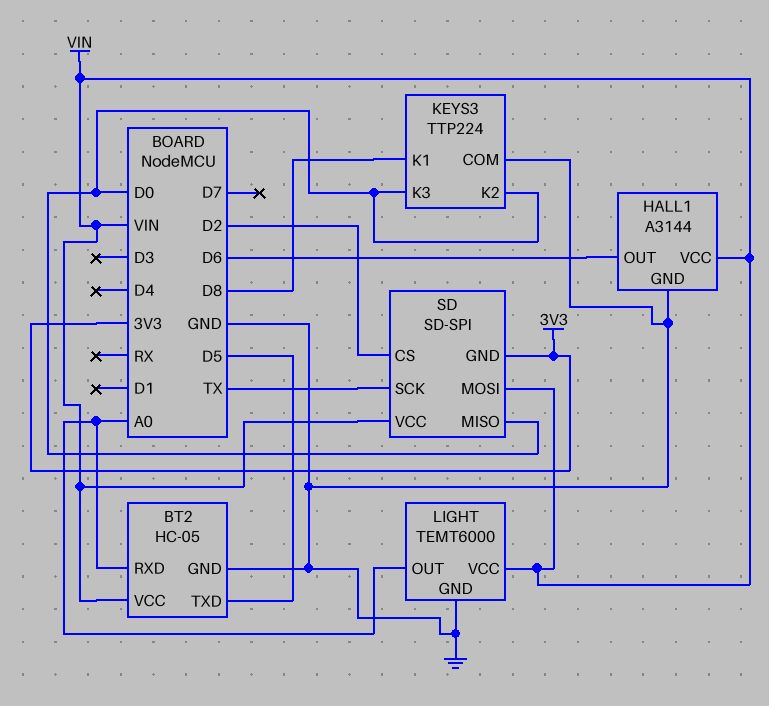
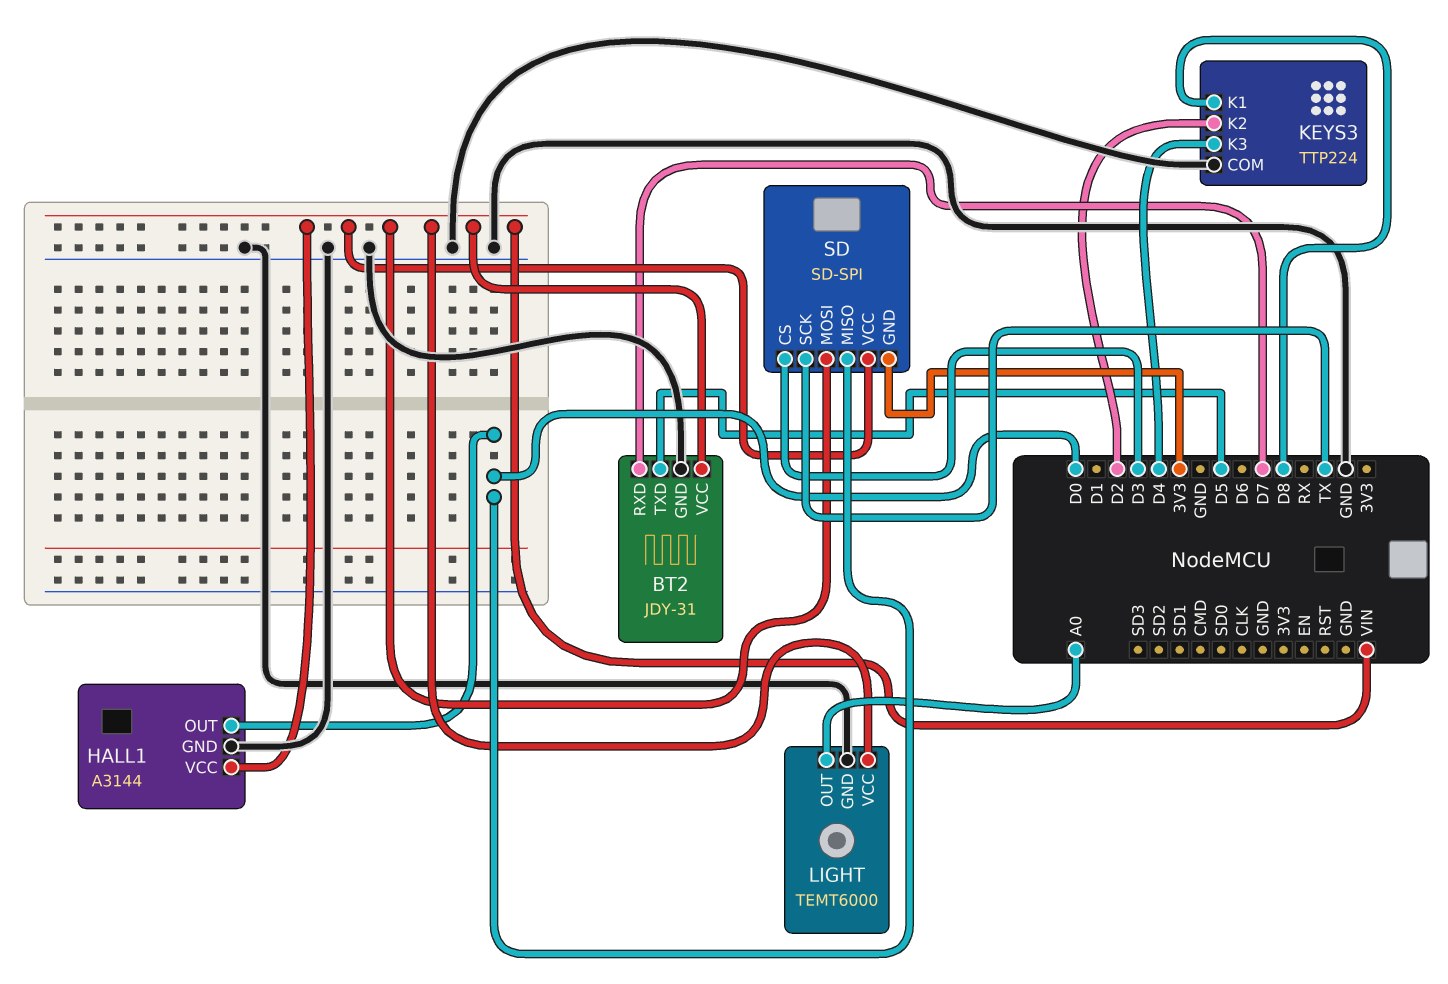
BT2: HC-05 -> JDY-31
BT2 pin RXD: A0 -> D7
HALL1 pin OUT: D6 -> D0
KEYS3 pin K2: D0 -> D2
KEYS3 pin K3: D0 -> D4
SD pin CS: D2 -> D3

